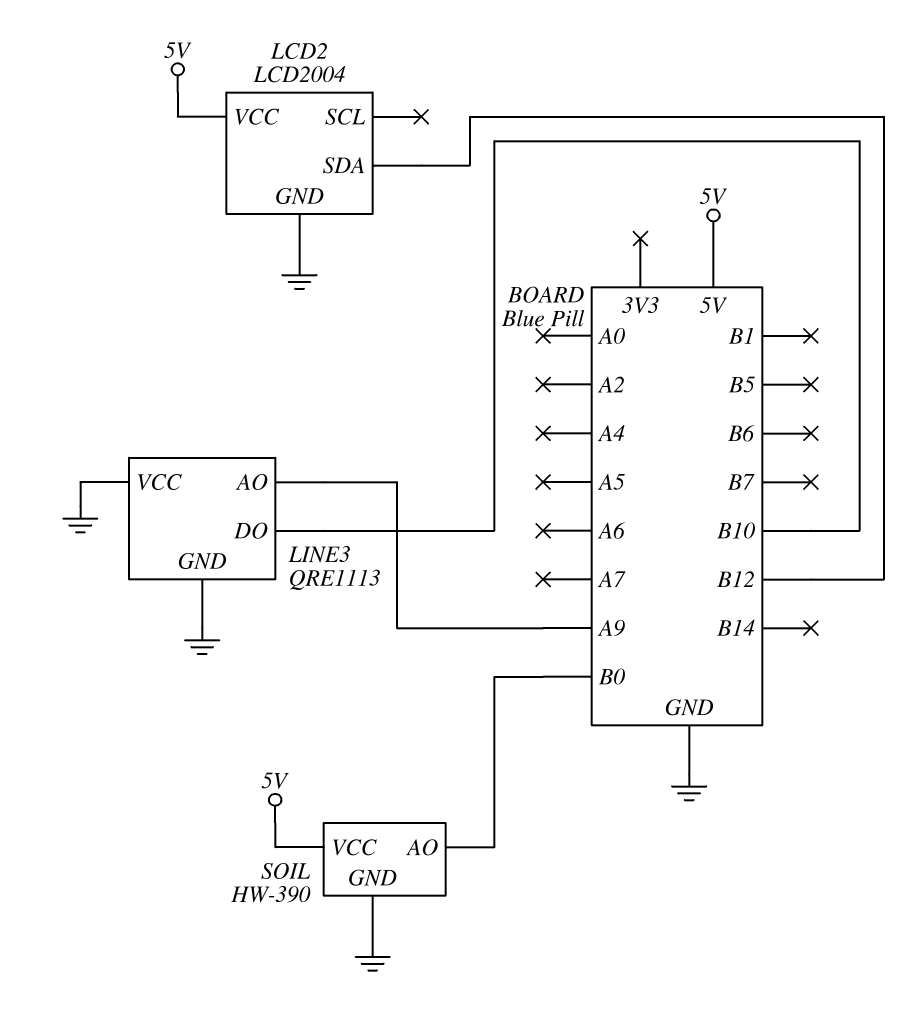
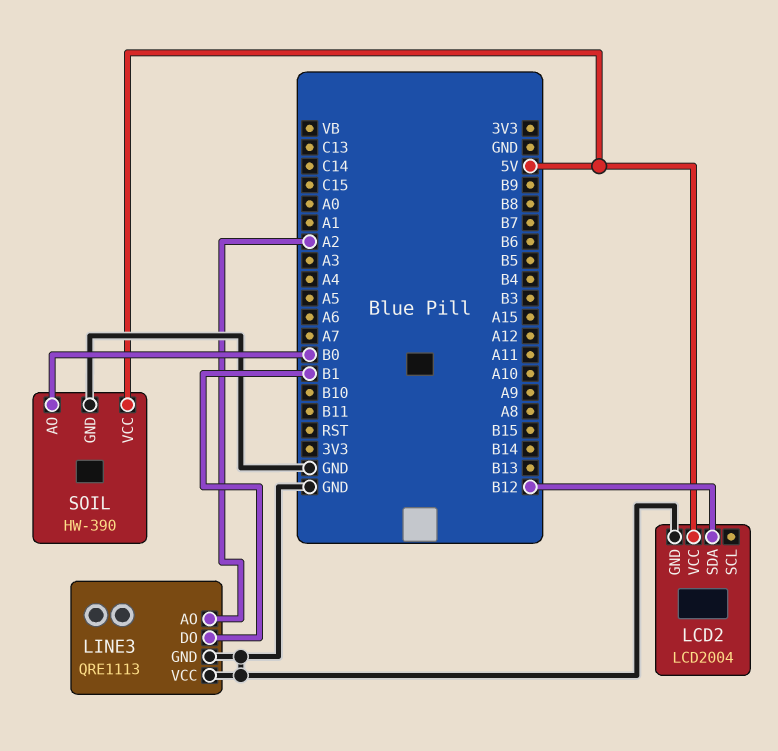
LINE3 pin AO: A9 -> A2
LINE3 pin DO: B10 -> B1

